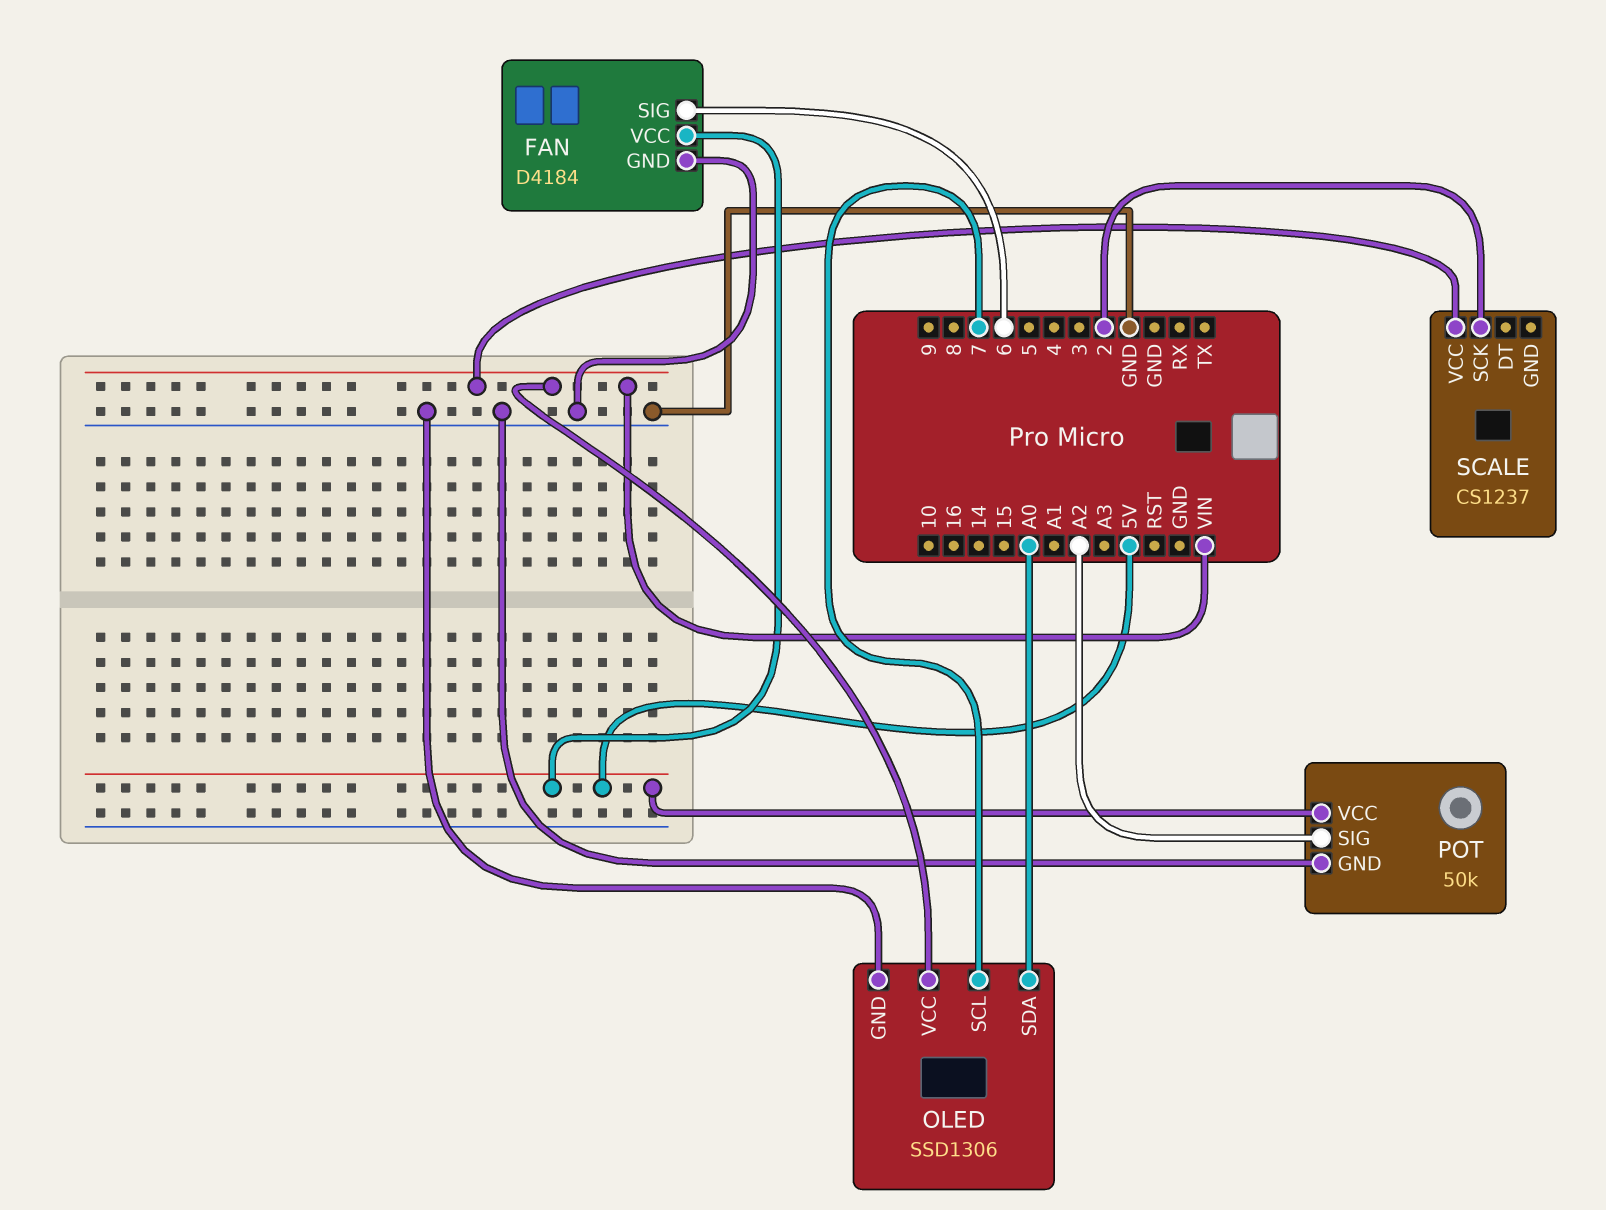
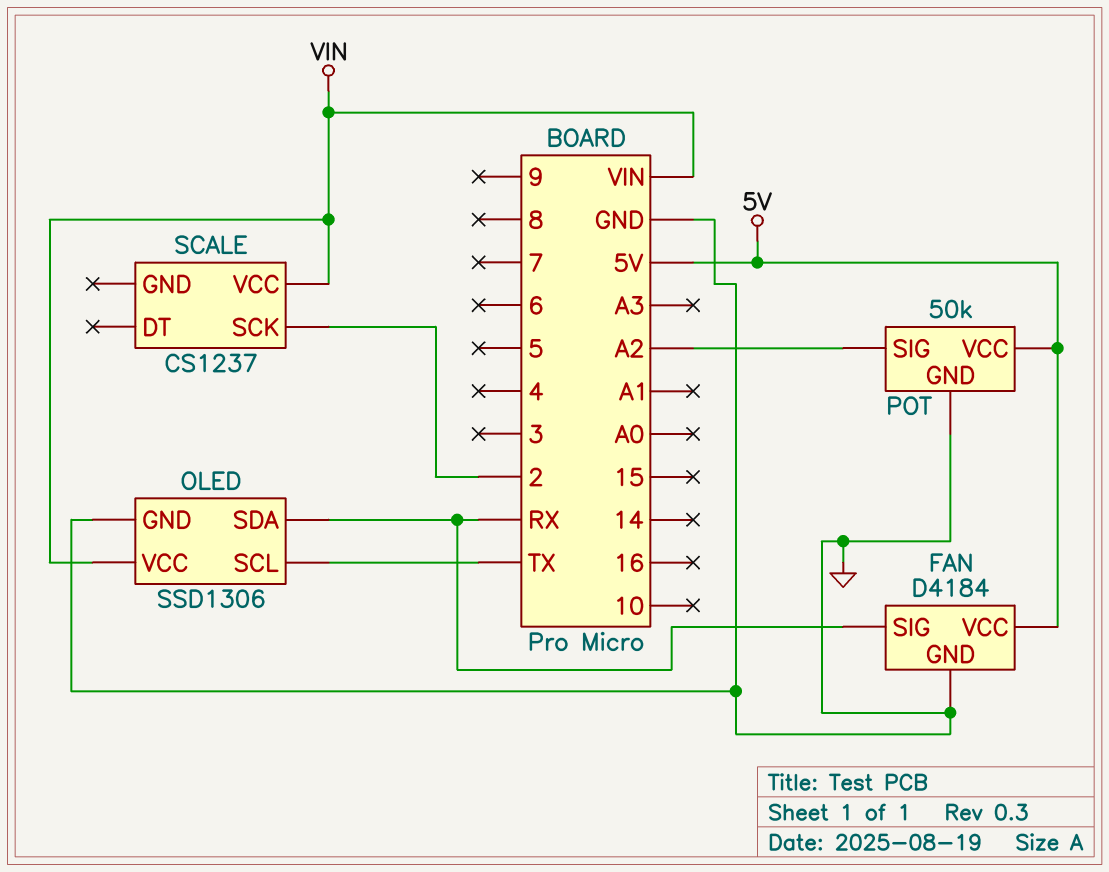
FAN pin SIG: 6 -> RX
OLED pin SCL: 7 -> TX
OLED pin SDA: A0 -> RX

